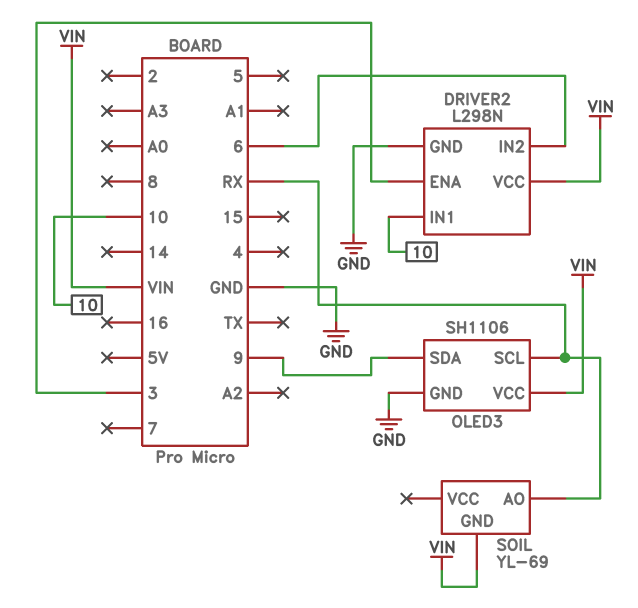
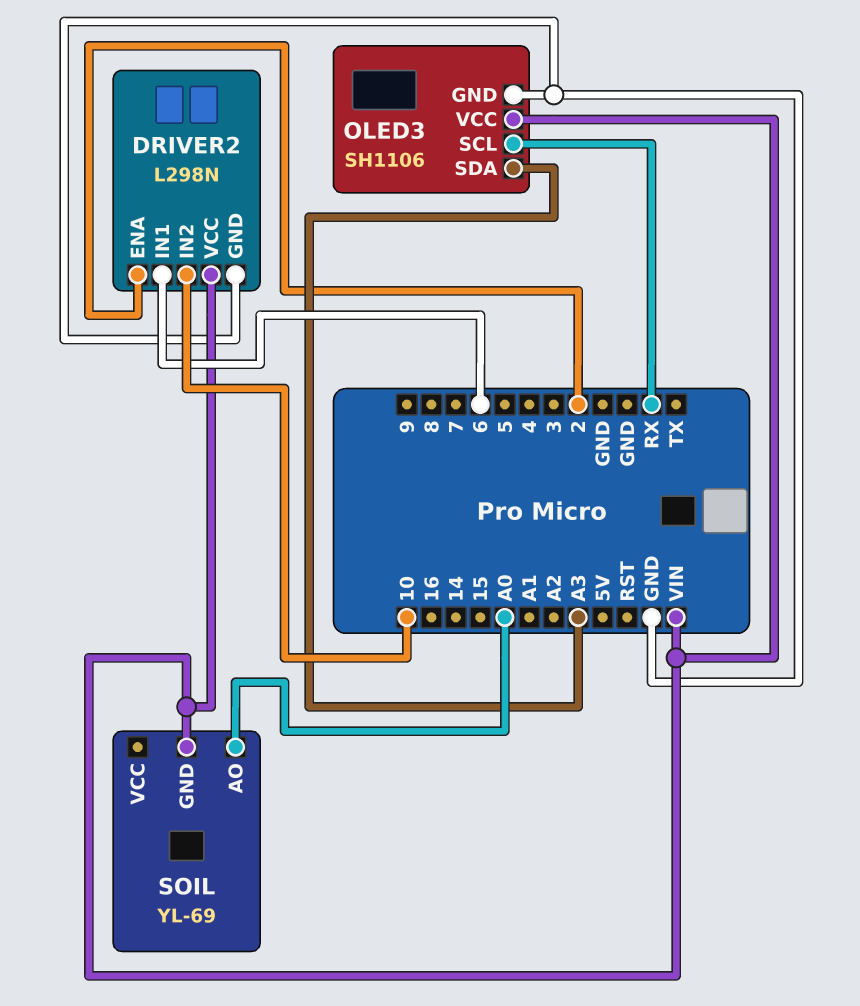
DRIVER2 pin ENA: 3 -> 2
DRIVER2 pin IN1: 10 -> 6
DRIVER2 pin IN2: 6 -> 10
OLED3 pin SDA: 9 -> A3
SOIL pin AO: RX -> A0

